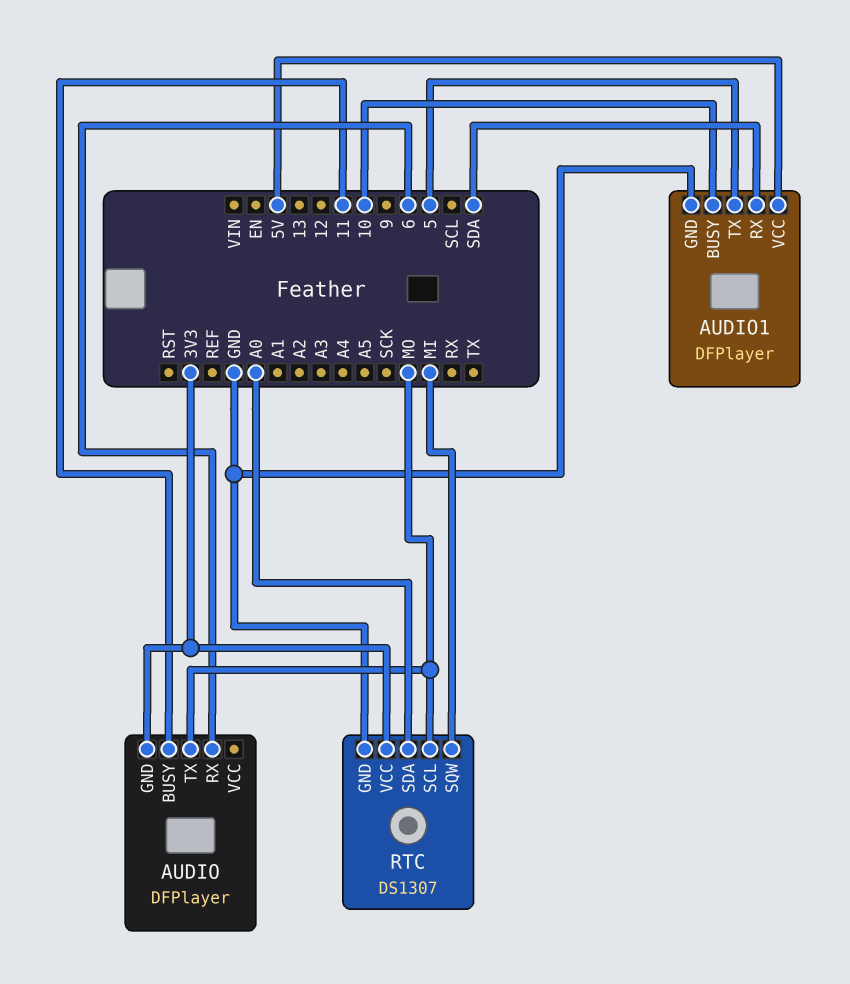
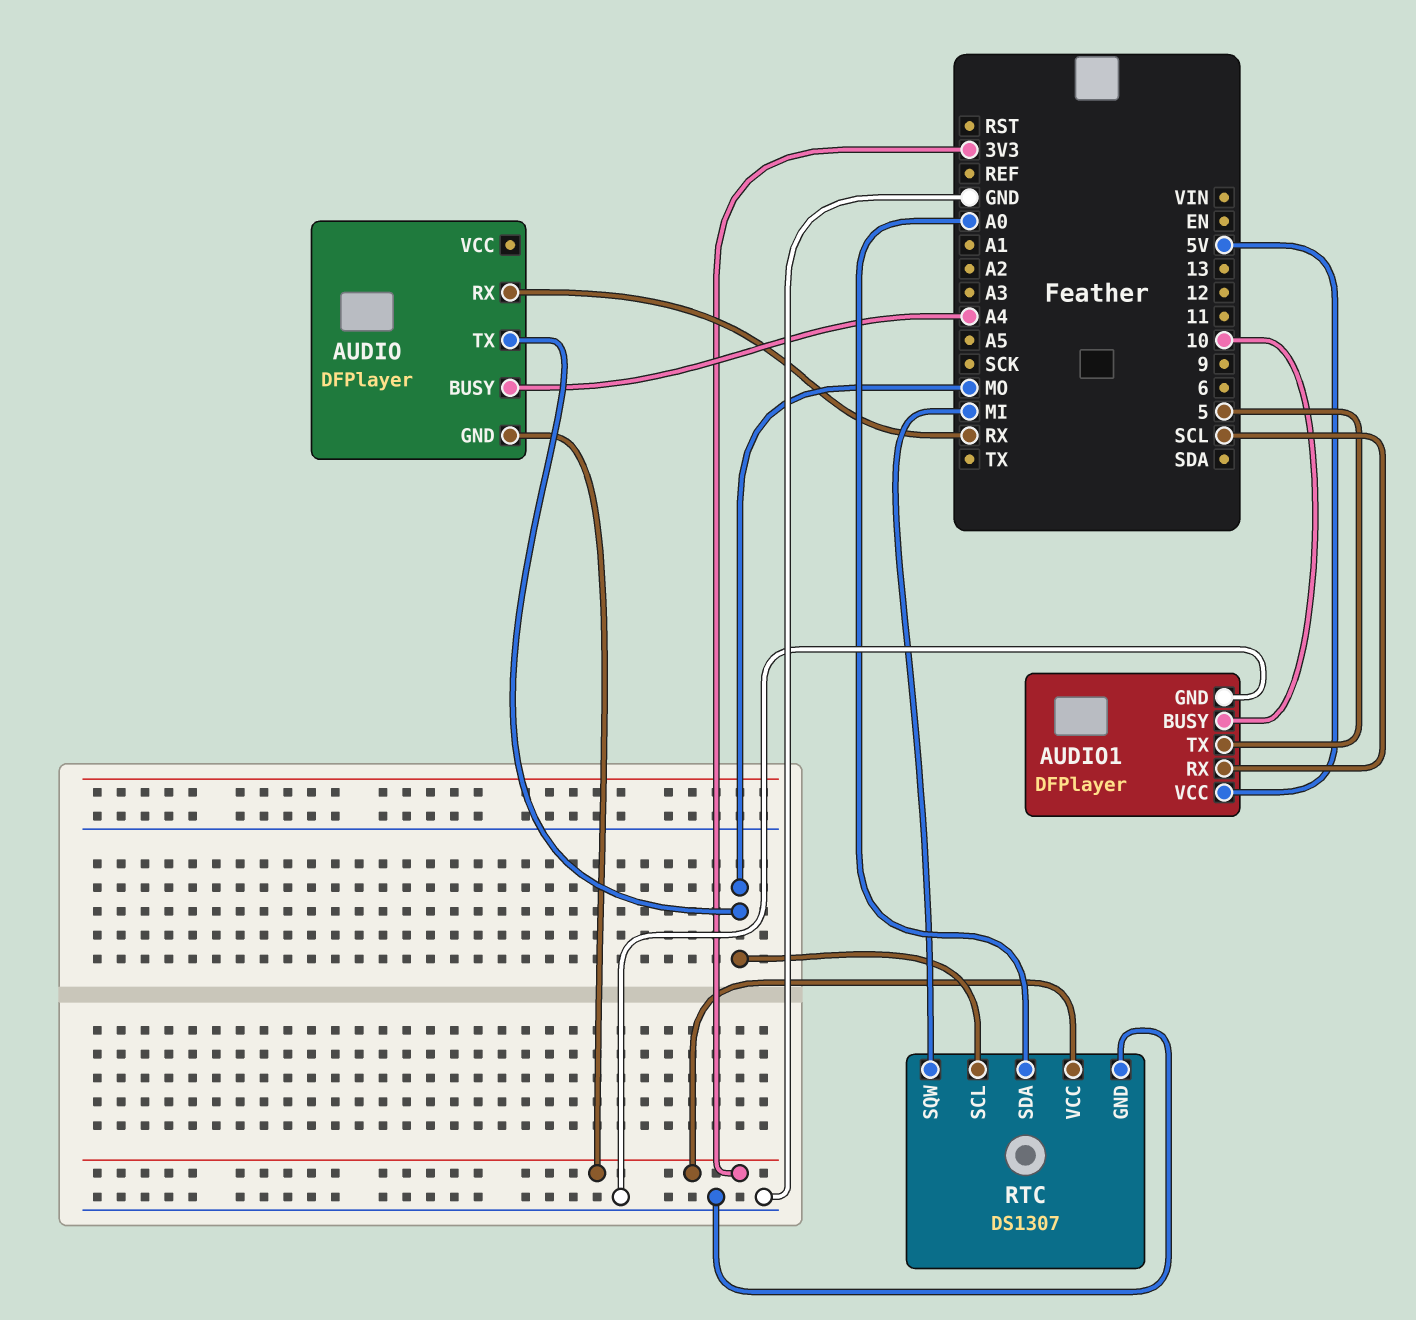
AUDIO pin BUSY: 11 -> A4
AUDIO pin RX: 6 -> RX
AUDIO1 pin RX: SDA -> SCL

